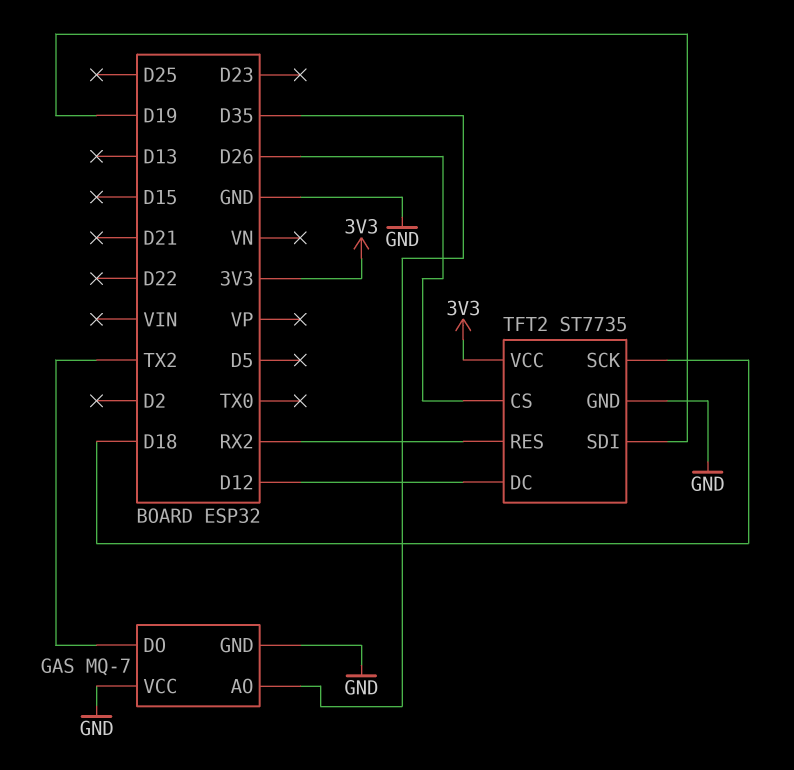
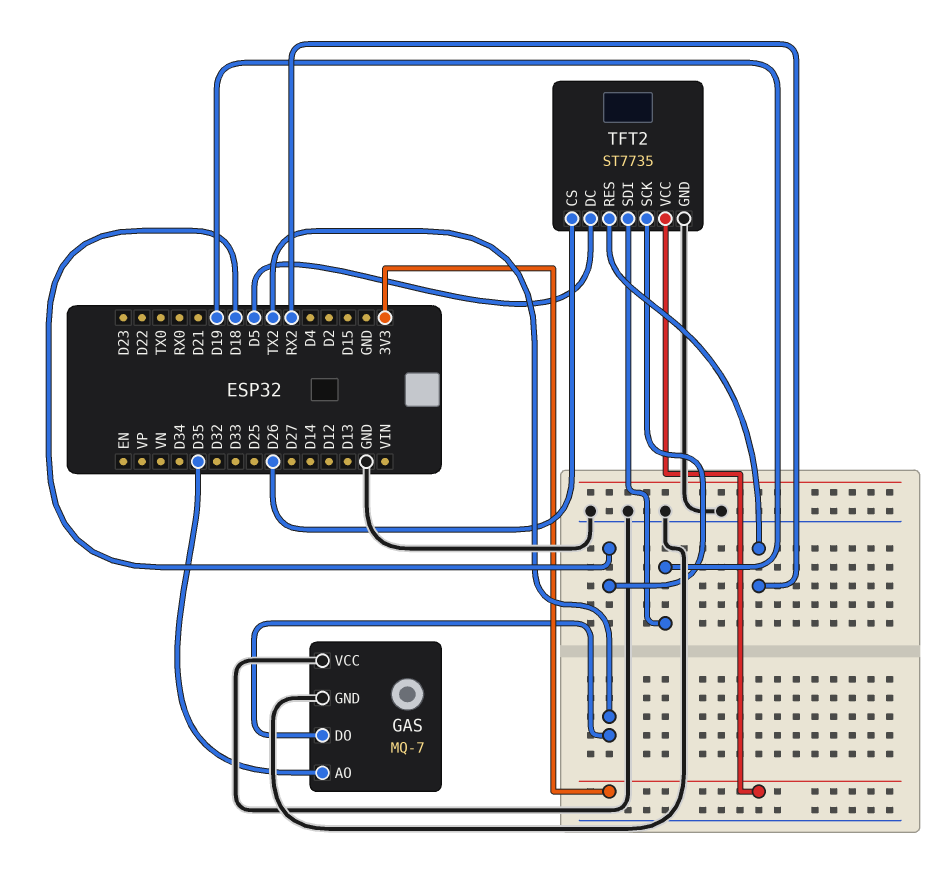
TFT2 pin DC: D12 -> D5

